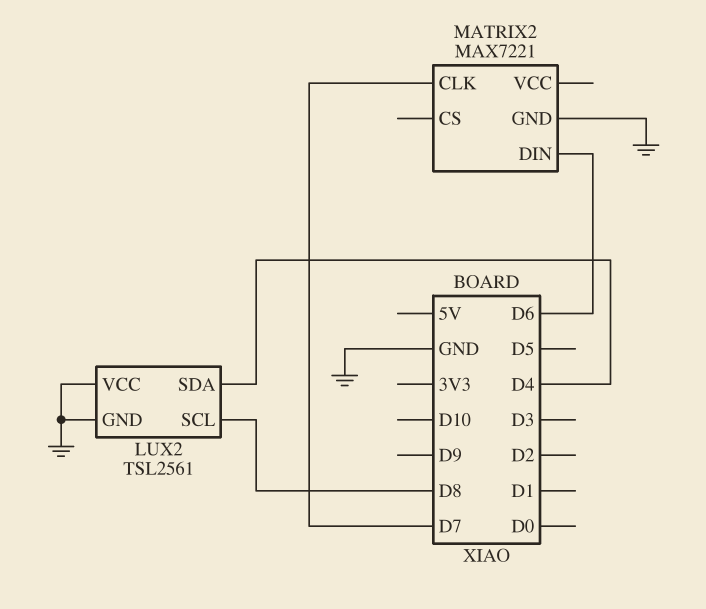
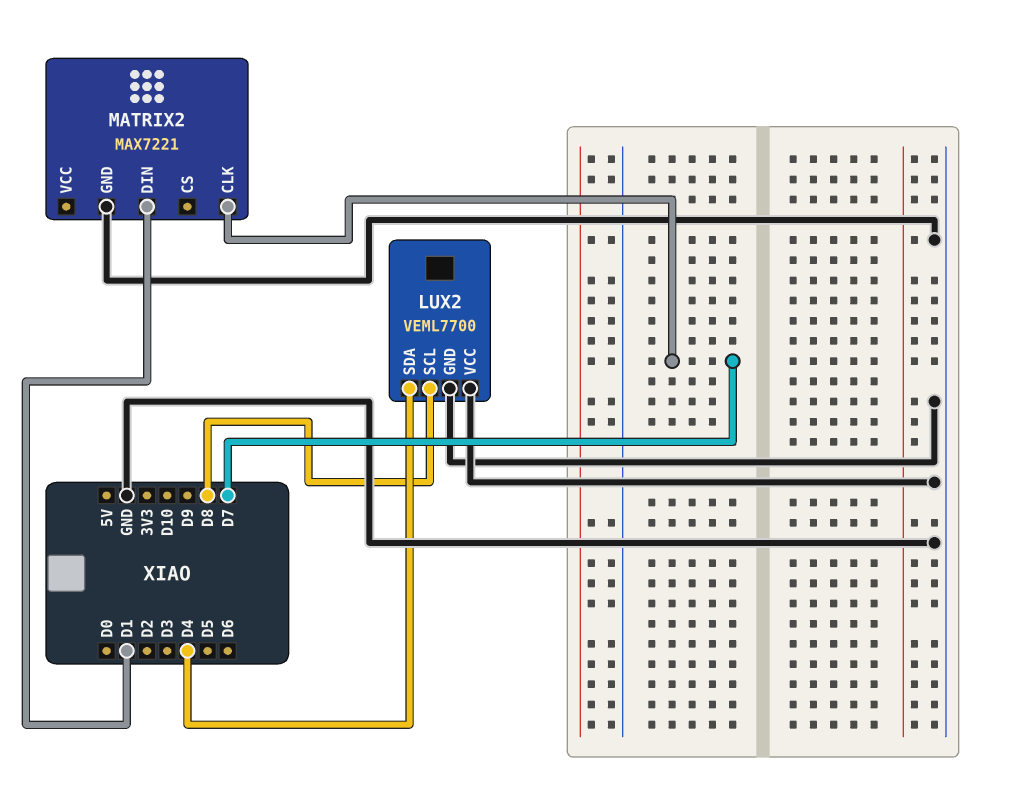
LUX2: TSL2561 -> VEML7700
MATRIX2 pin DIN: D6 -> D1

